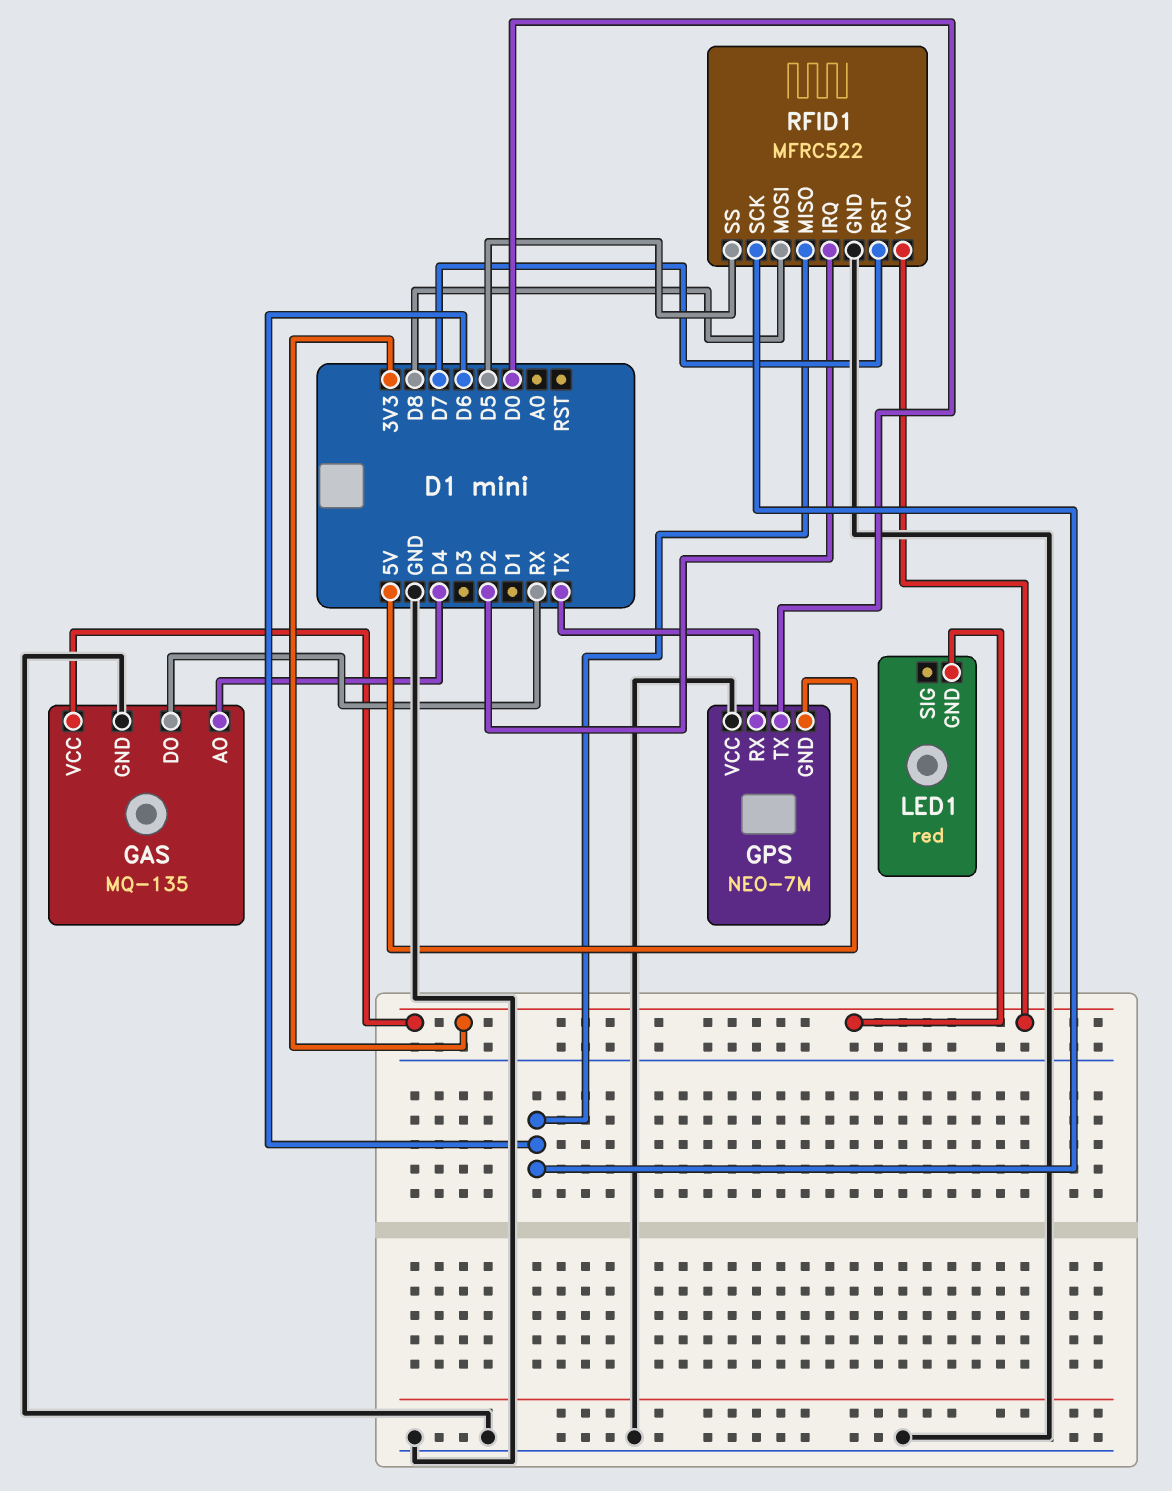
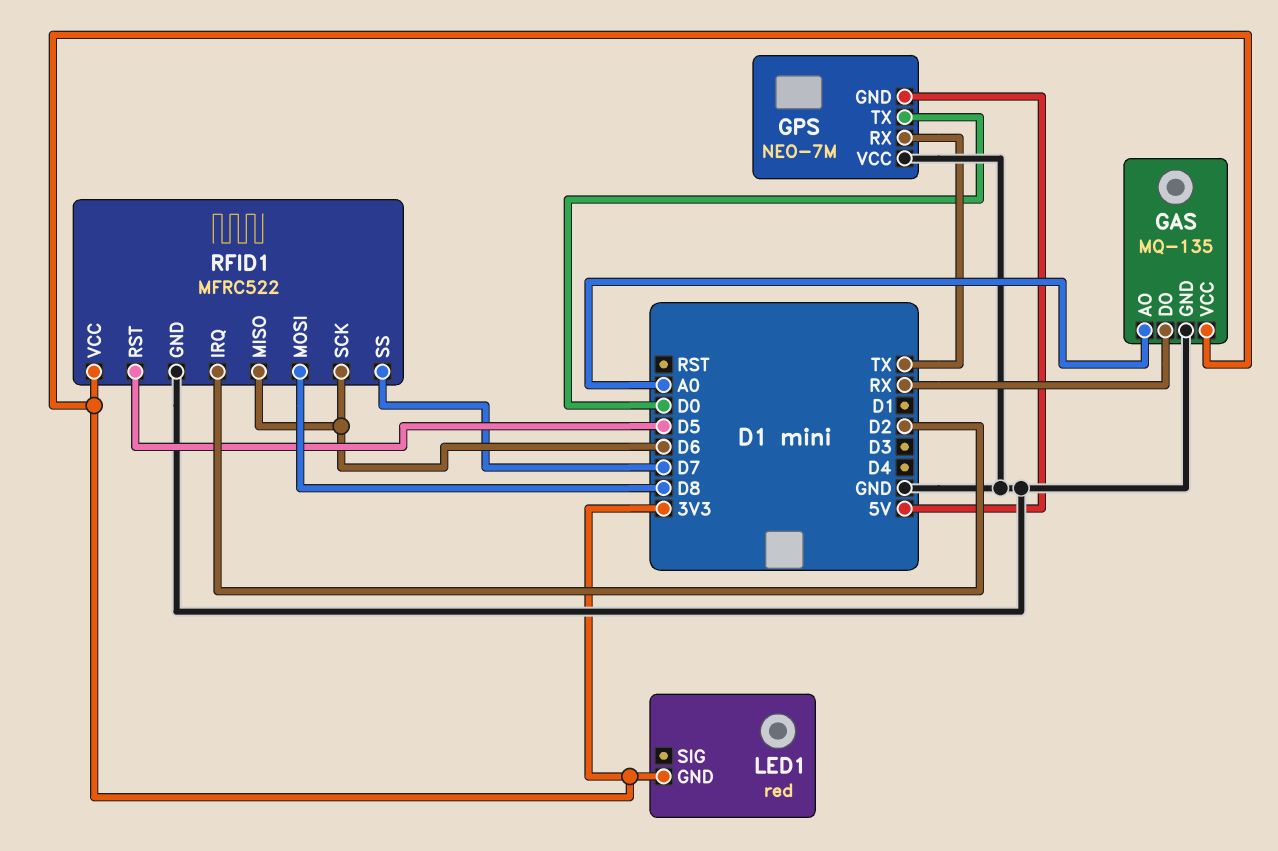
GAS pin AO: D4 -> A0
RFID1 pin RST: D7 -> D5
RFID1 pin SS: D5 -> D7

